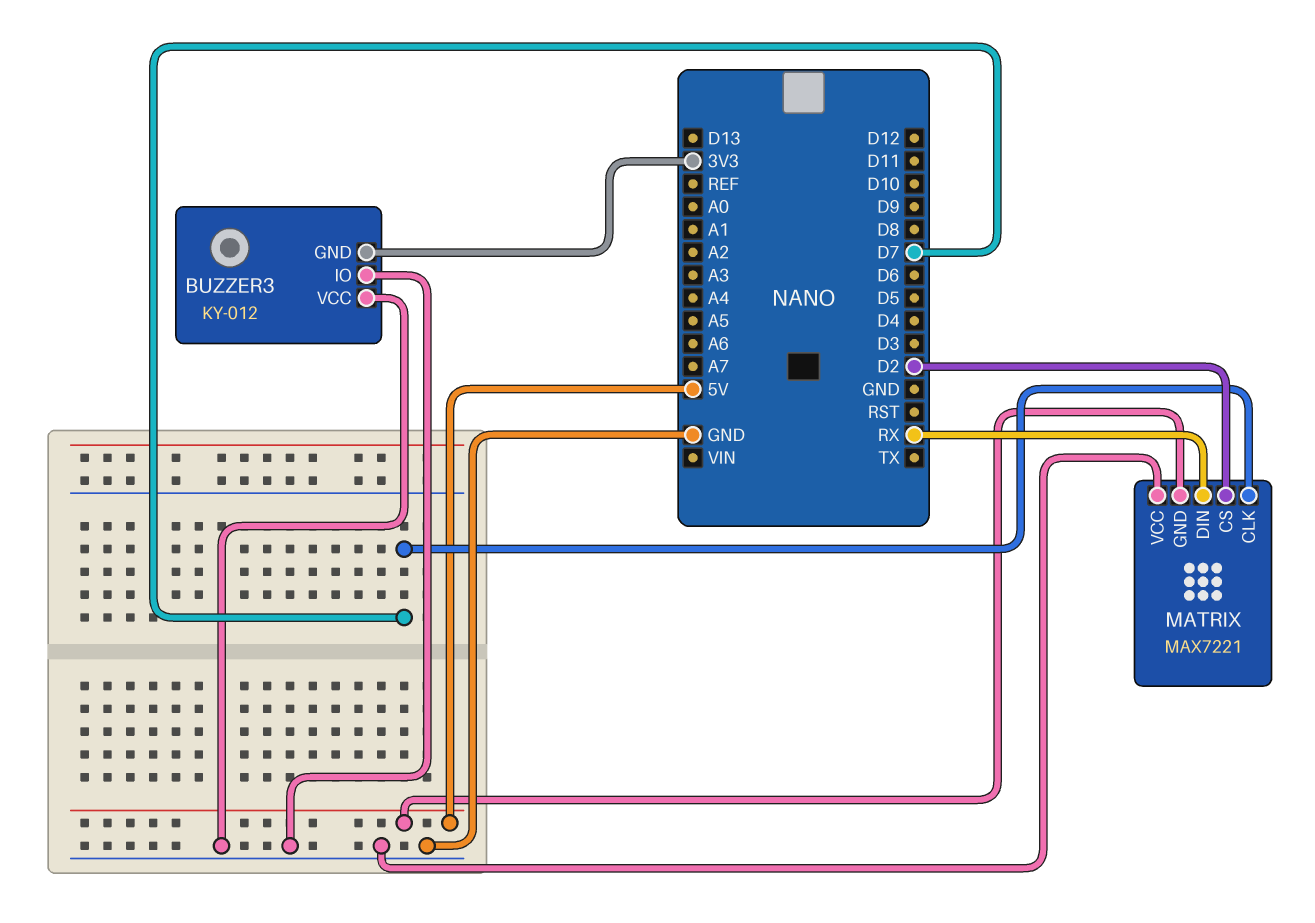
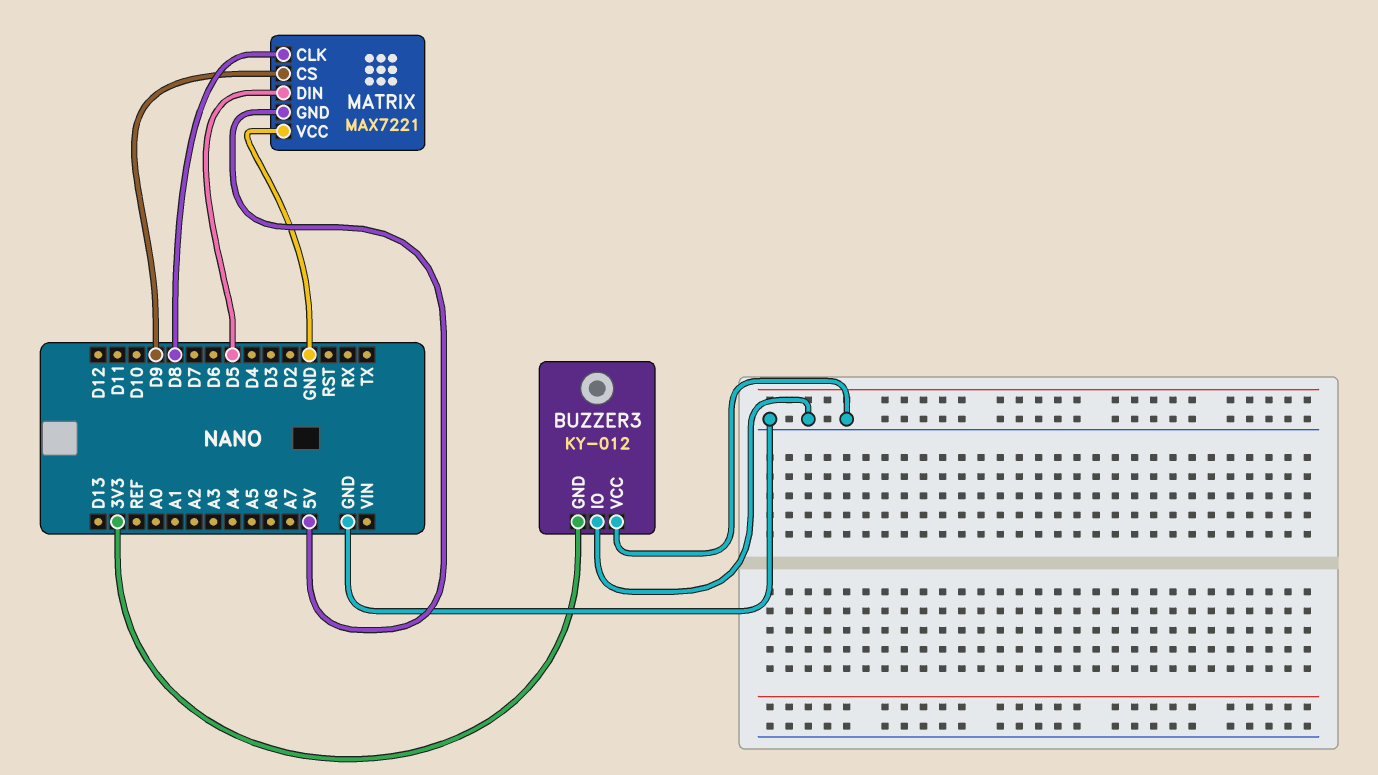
MATRIX pin CLK: D7 -> D8
MATRIX pin CS: D2 -> D9
MATRIX pin DIN: RX -> D5

